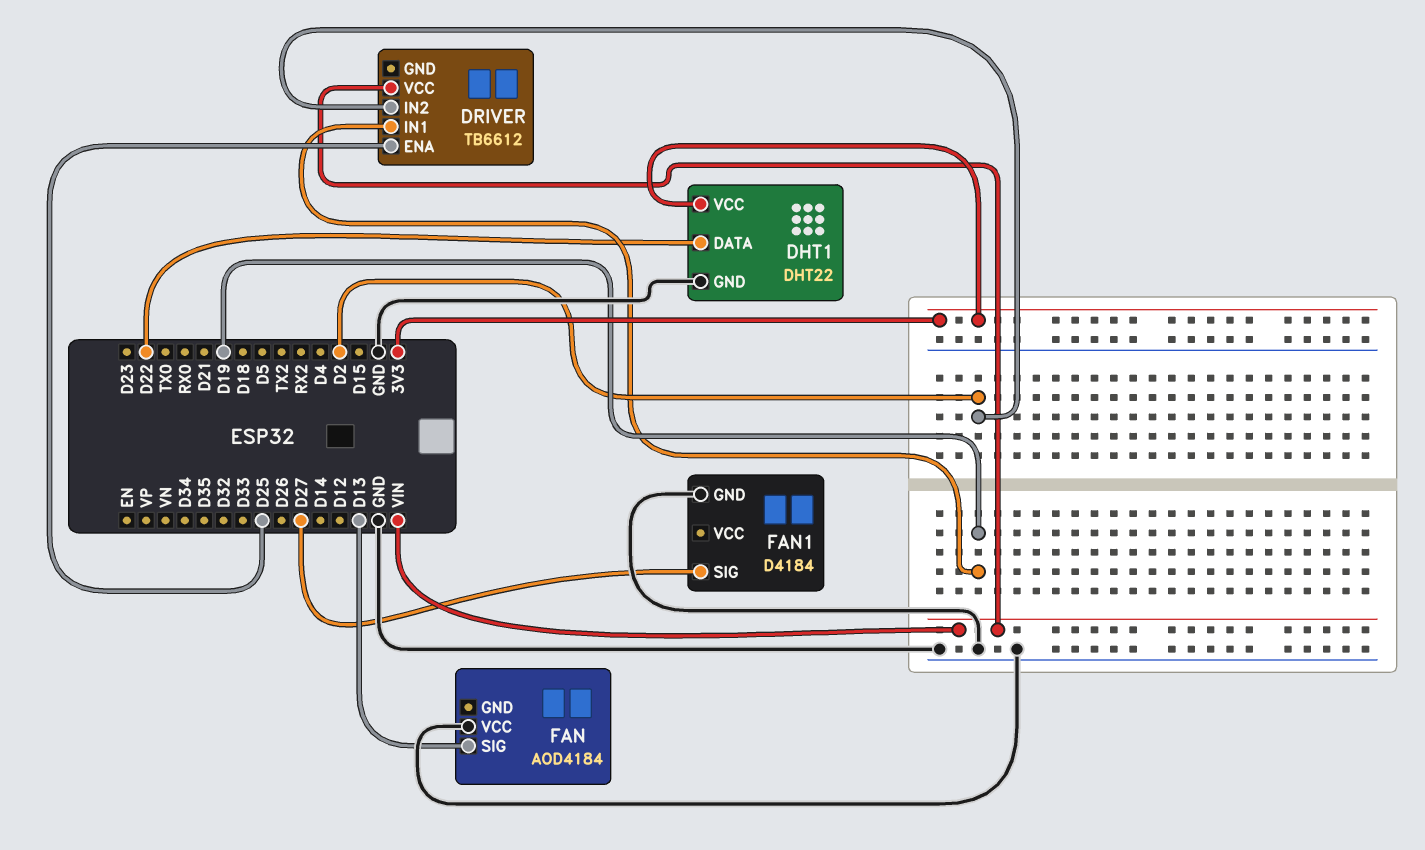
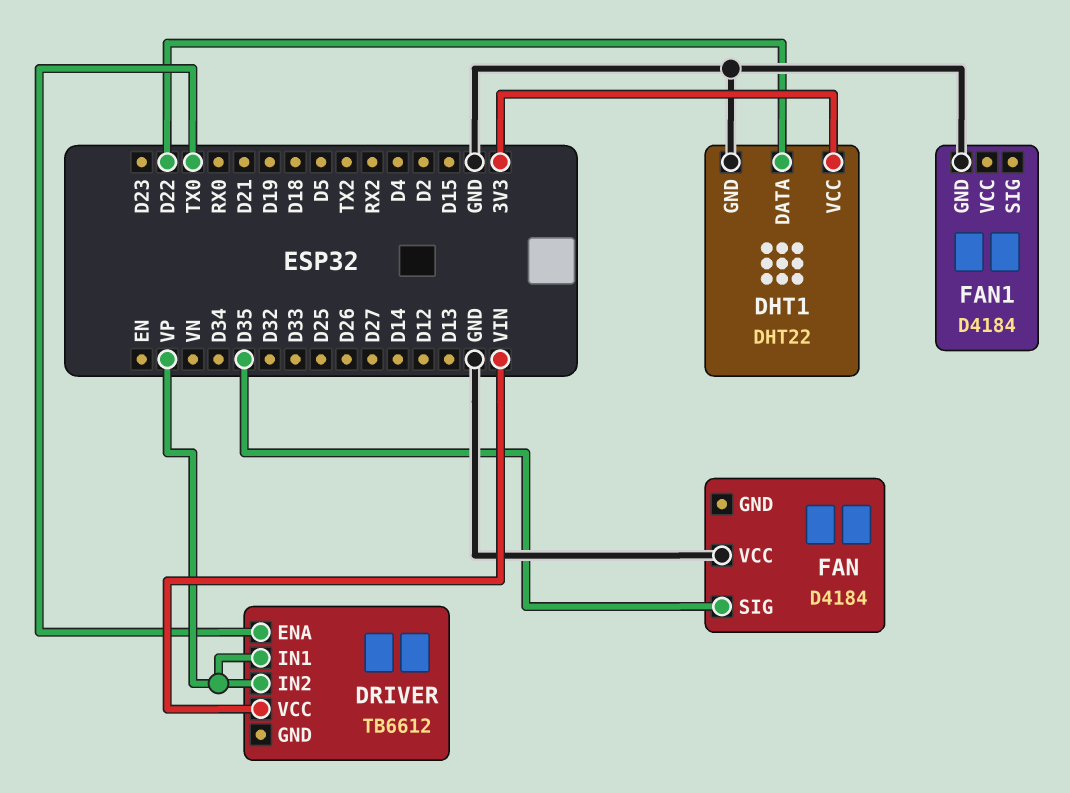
DRIVER pin ENA: D25 -> TX0
DRIVER pin IN1: D19 -> VP
DRIVER pin IN2: D2 -> VP
FAN: AOD4184 -> D4184
FAN pin SIG: D13 -> D35
FAN1 pin SIG: D27 -> none

